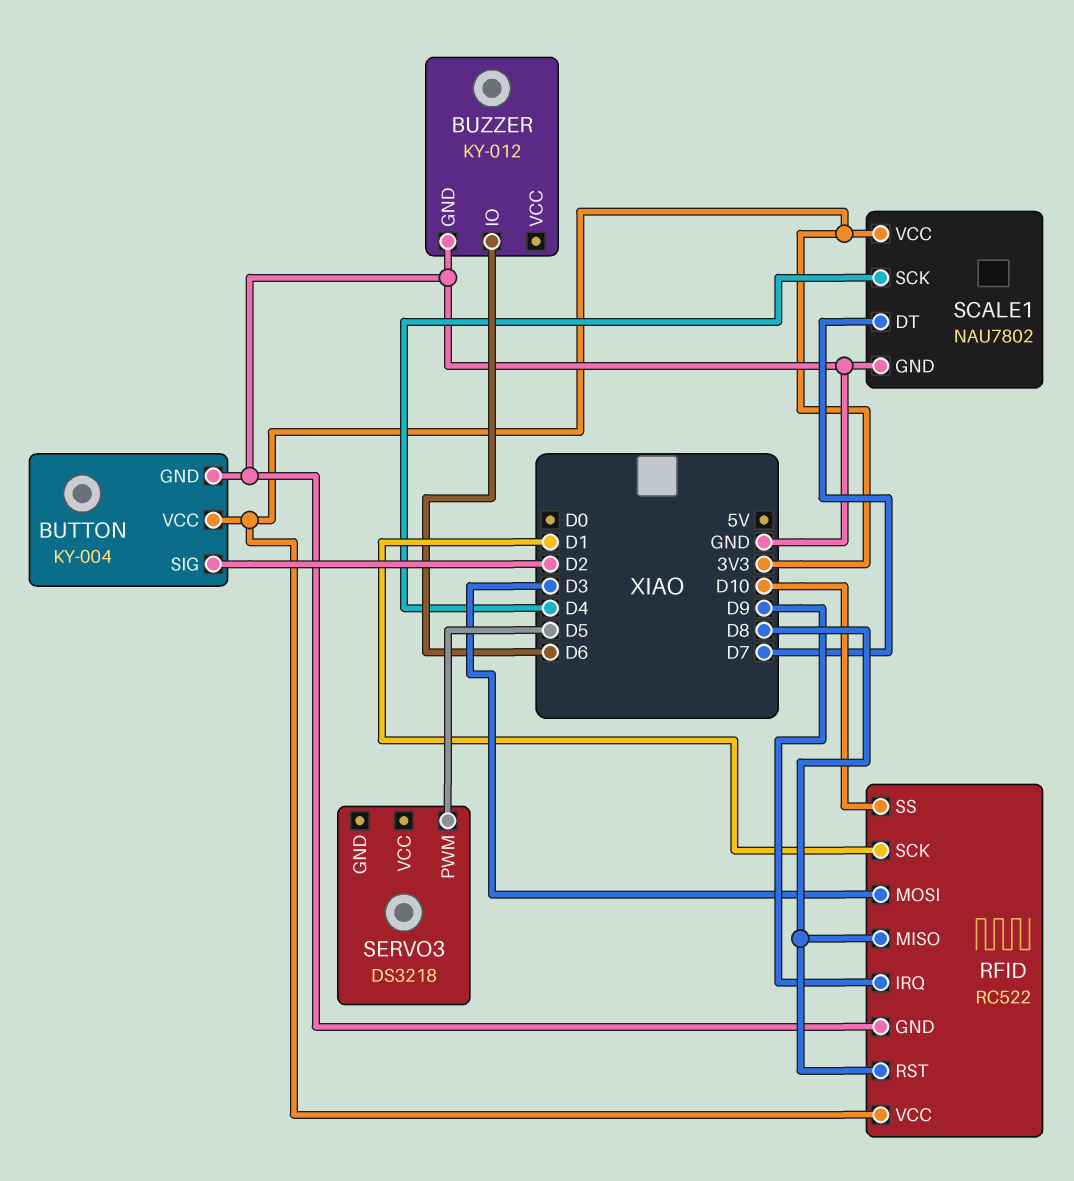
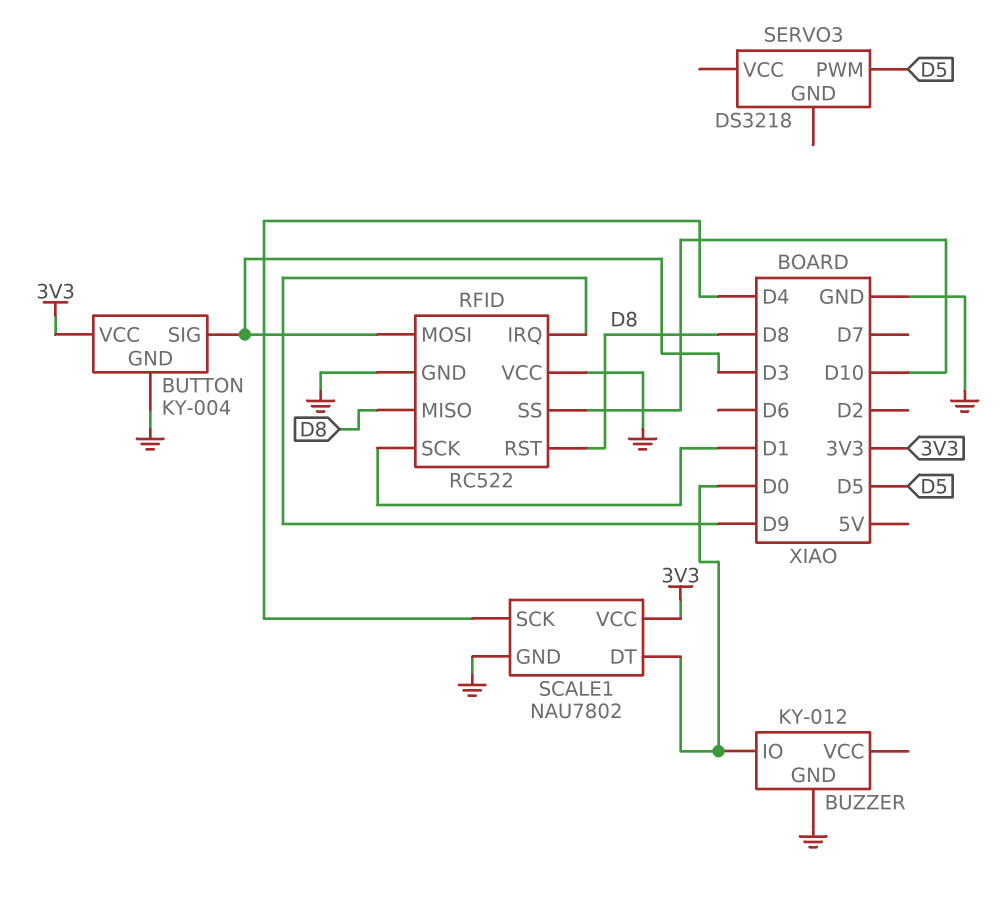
BUTTON pin SIG: D2 -> D3
BUZZER pin IO: D6 -> D0
RFID pin VCC: 3V3 -> GND
SCALE1 pin DT: D7 -> D0

